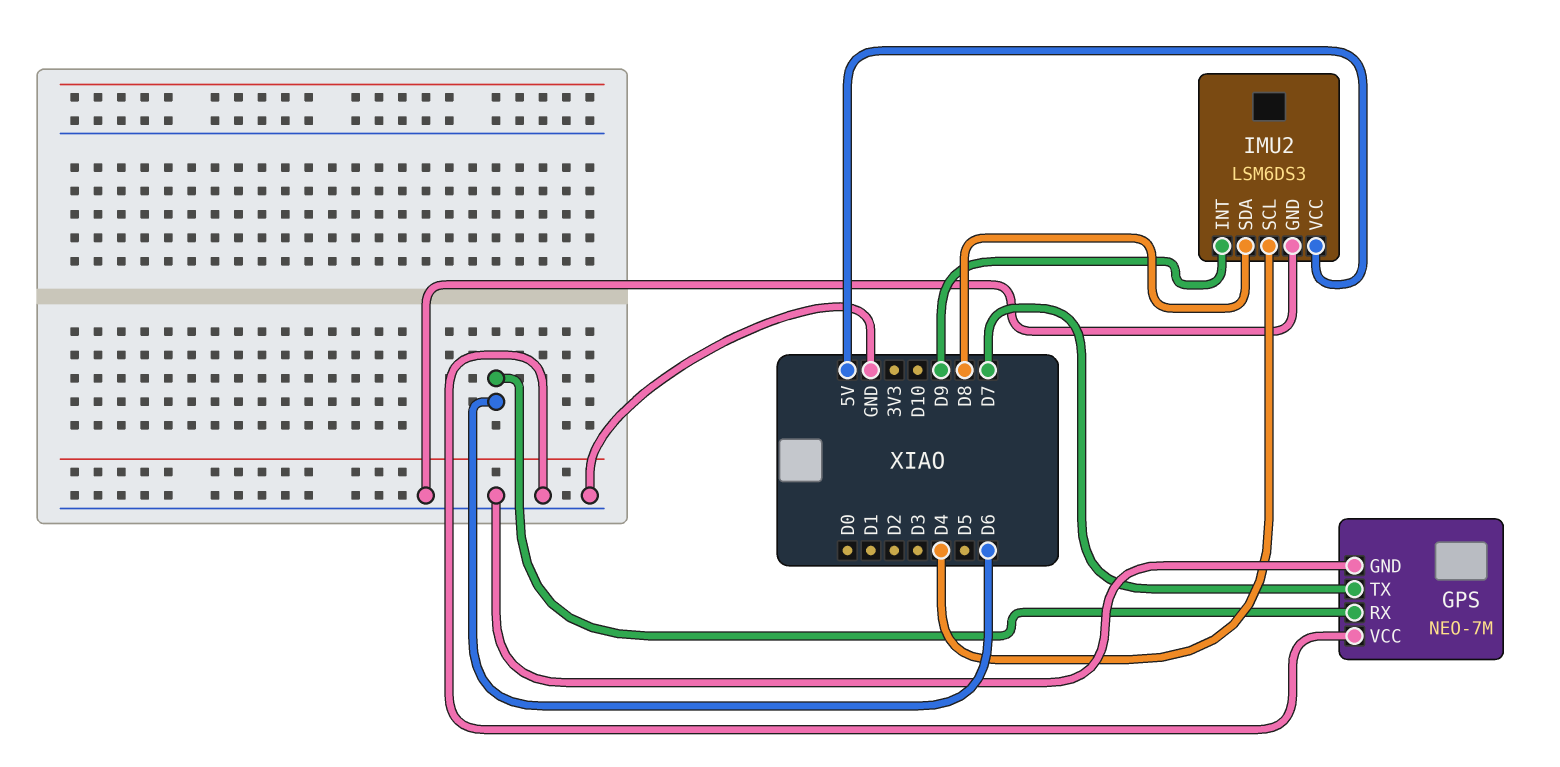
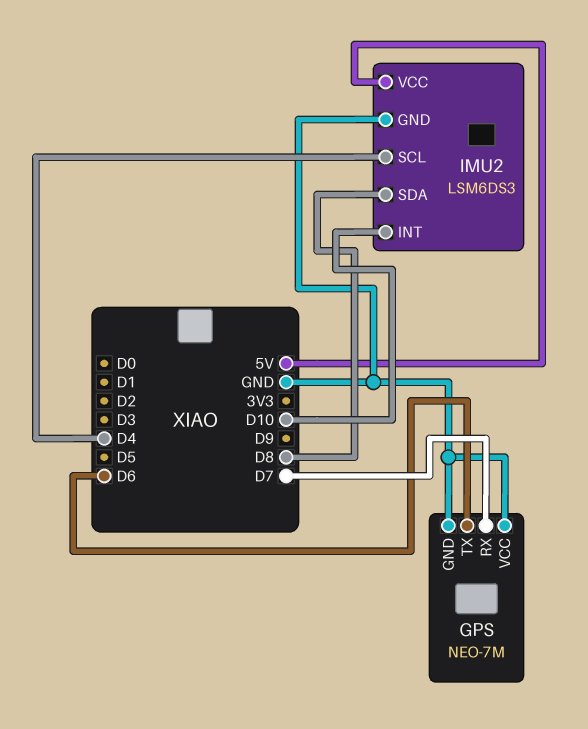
GPS pin RX: D6 -> D7
GPS pin TX: D7 -> D6
IMU2 pin INT: D9 -> D10

